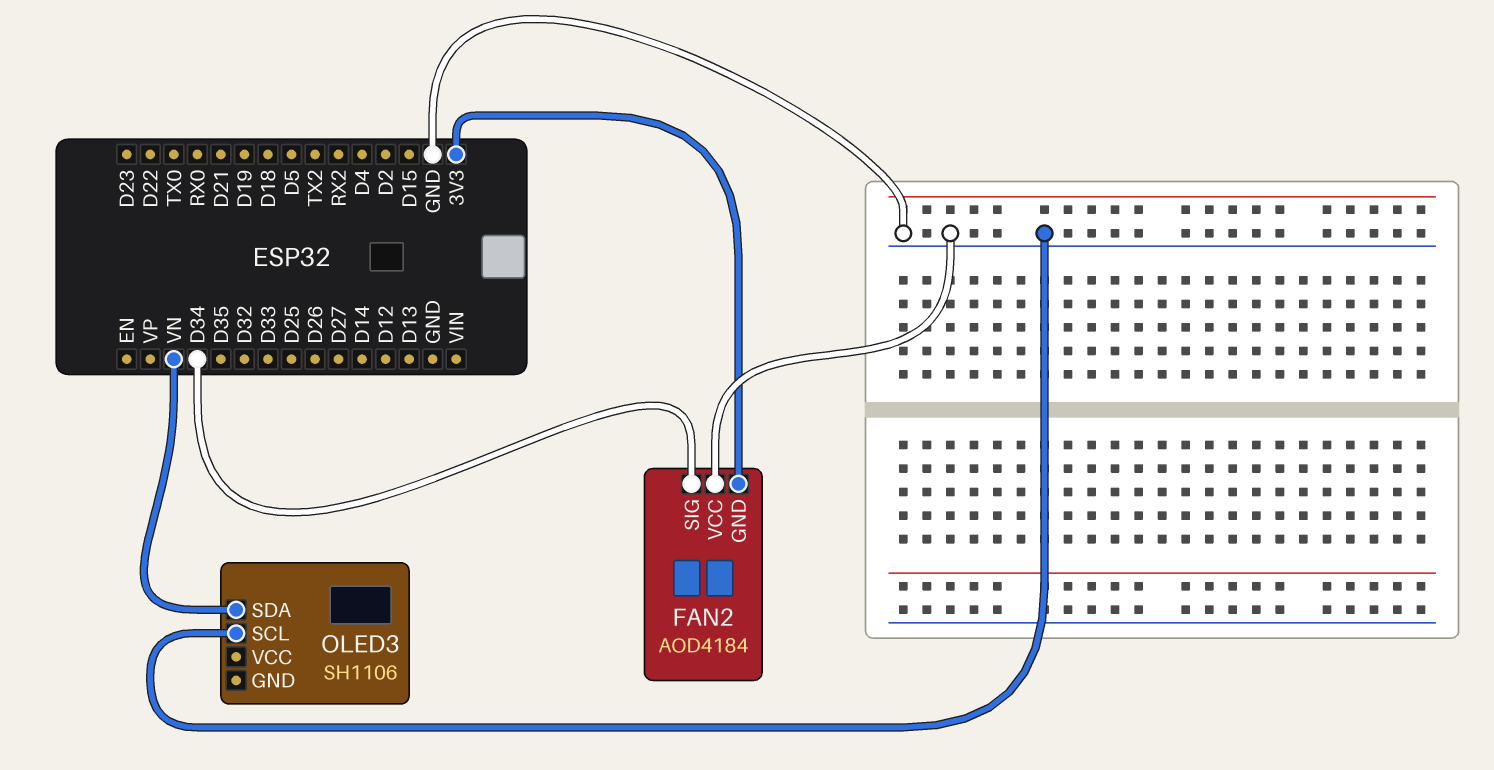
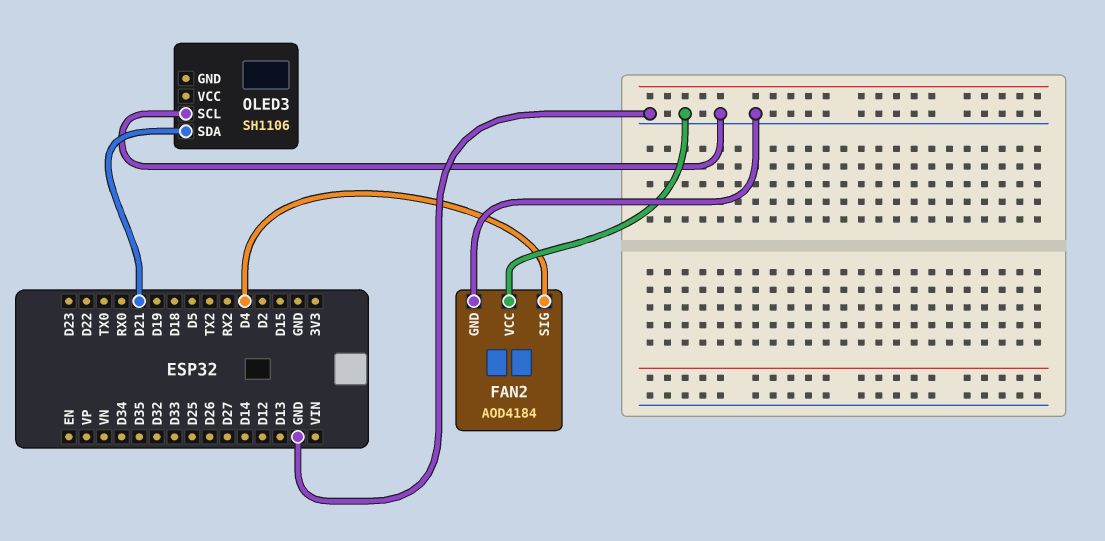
FAN2 pin GND: 3V3 -> GND
FAN2 pin SIG: D34 -> D4
OLED3 pin SDA: VN -> D21

